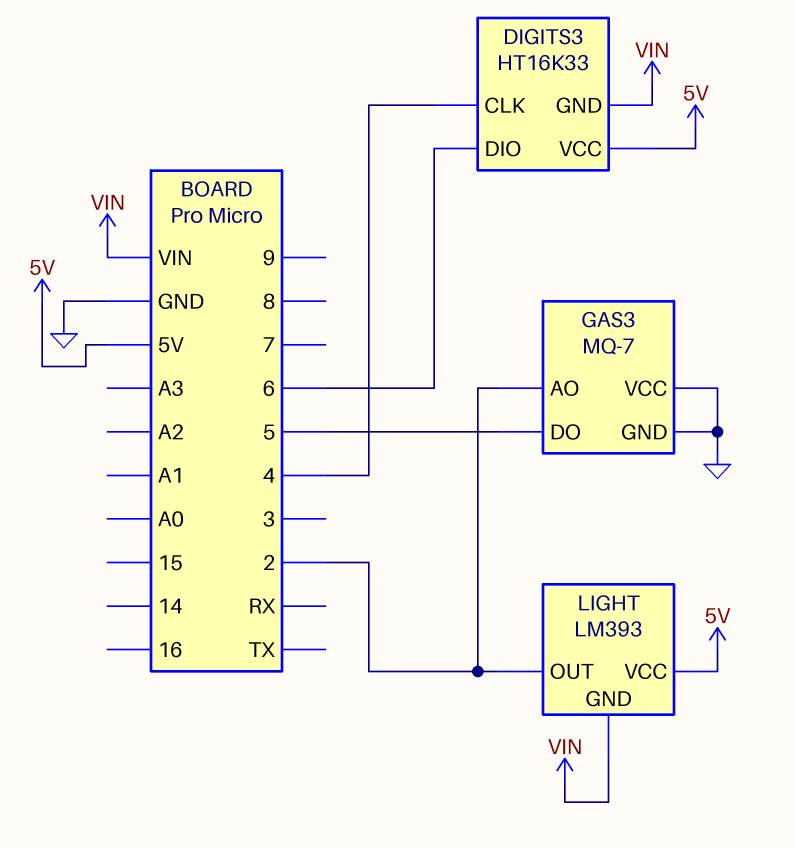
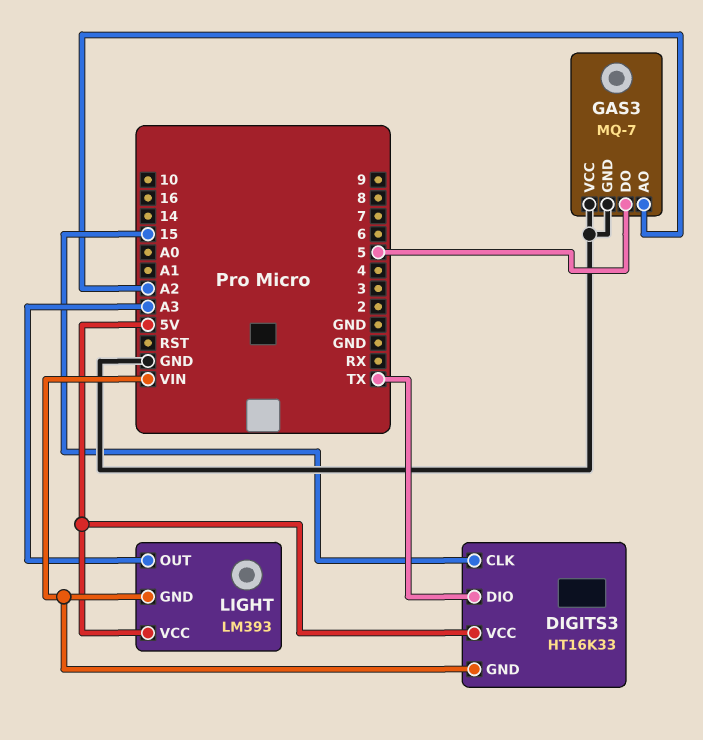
DIGITS3 pin CLK: 4 -> 15
DIGITS3 pin DIO: 6 -> TX
GAS3 pin AO: 2 -> A2
LIGHT pin OUT: 2 -> A3

